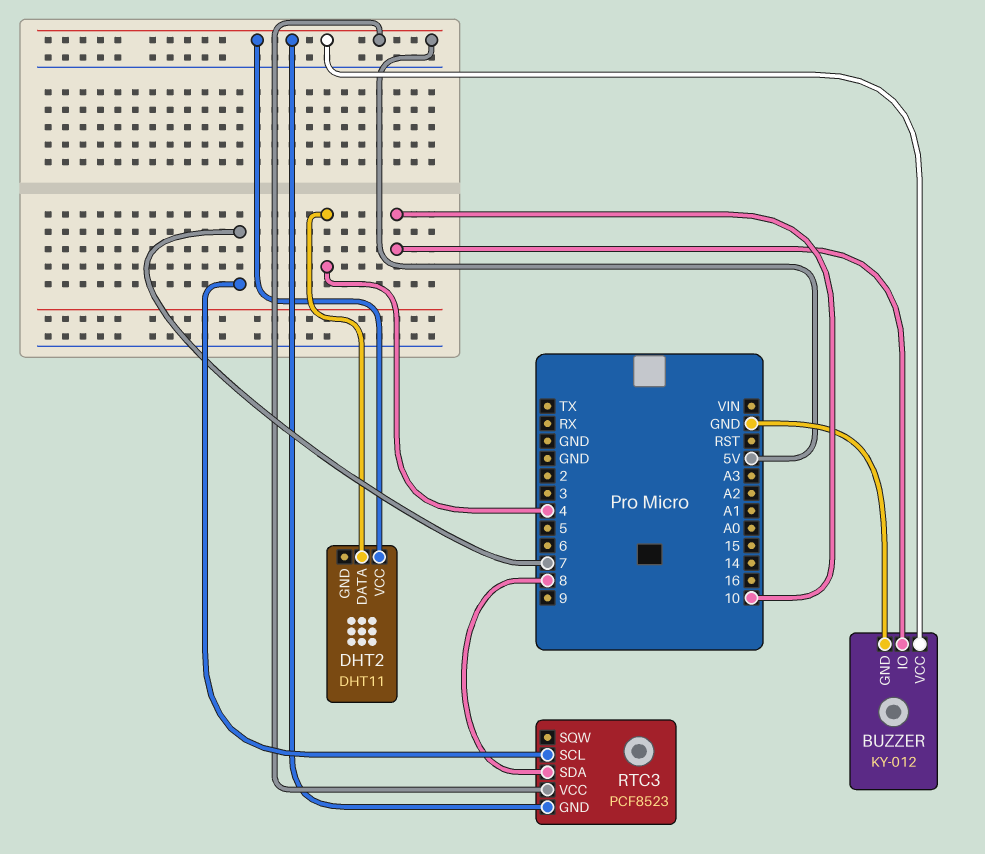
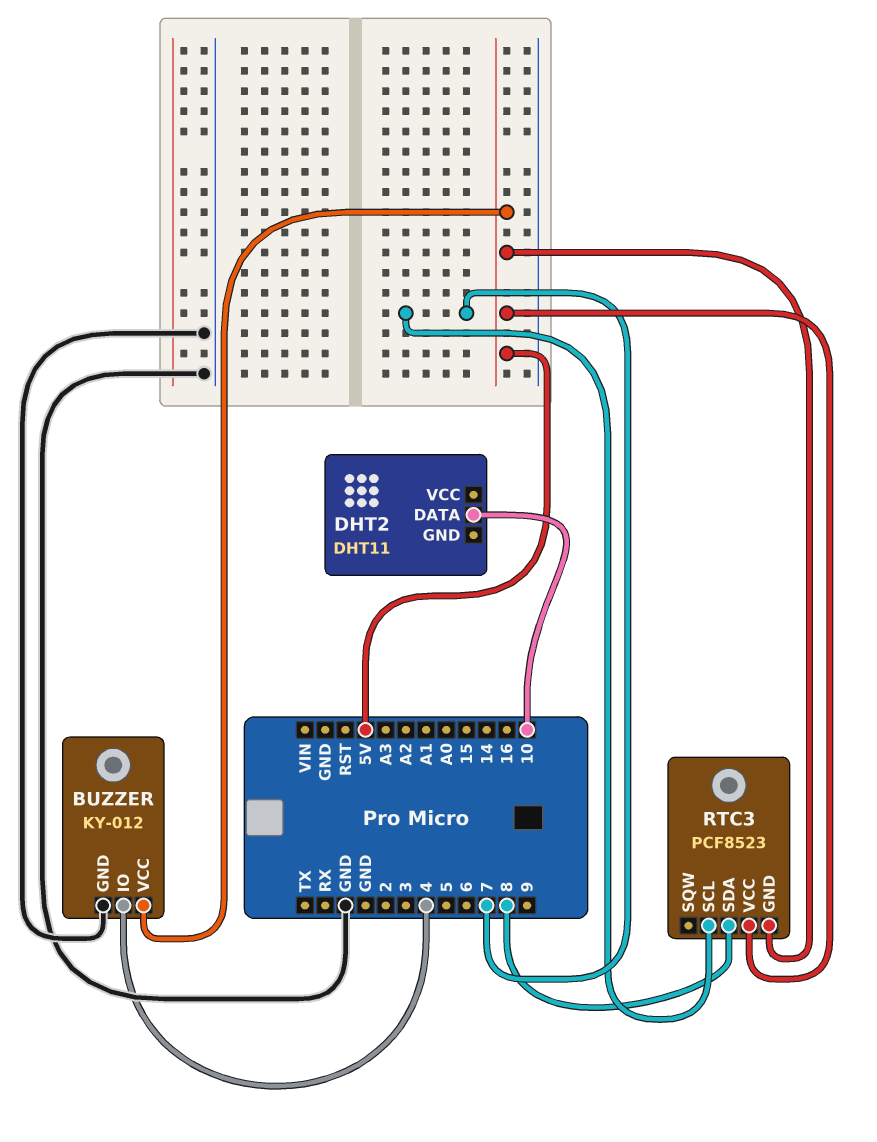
BUZZER pin IO: 10 -> 4
DHT2 pin DATA: 4 -> 10
DHT2 pin VCC: 5V -> none

